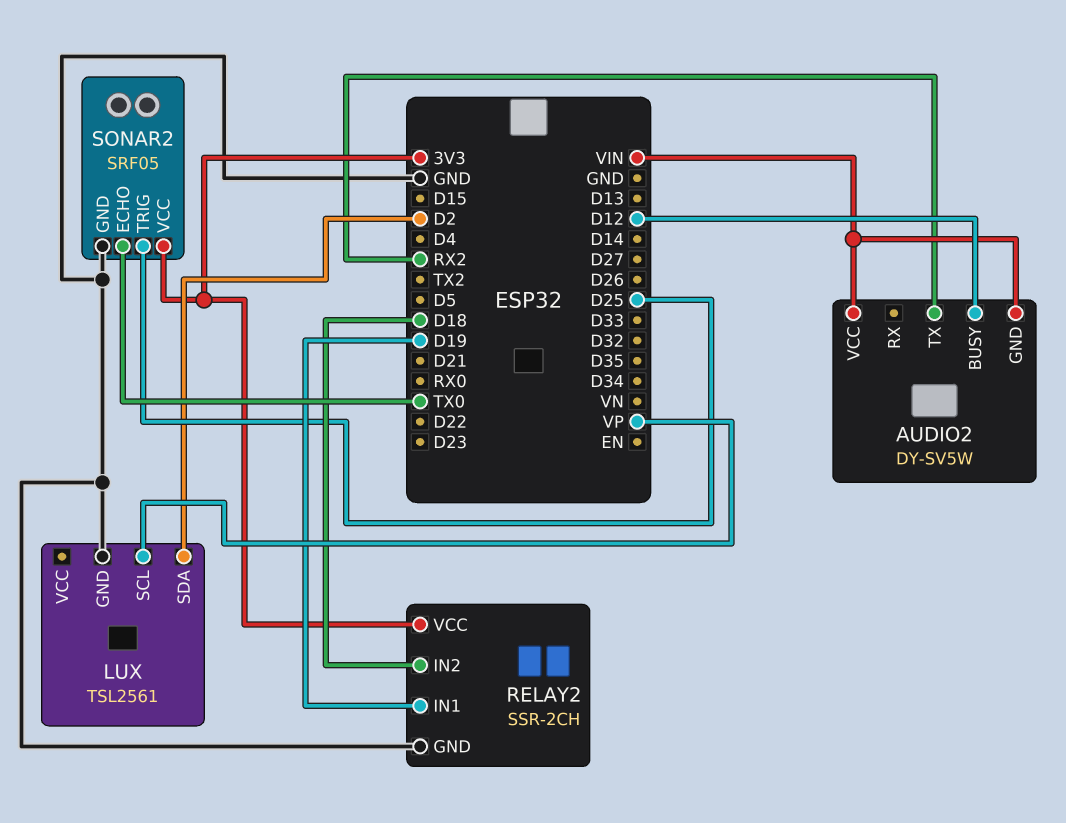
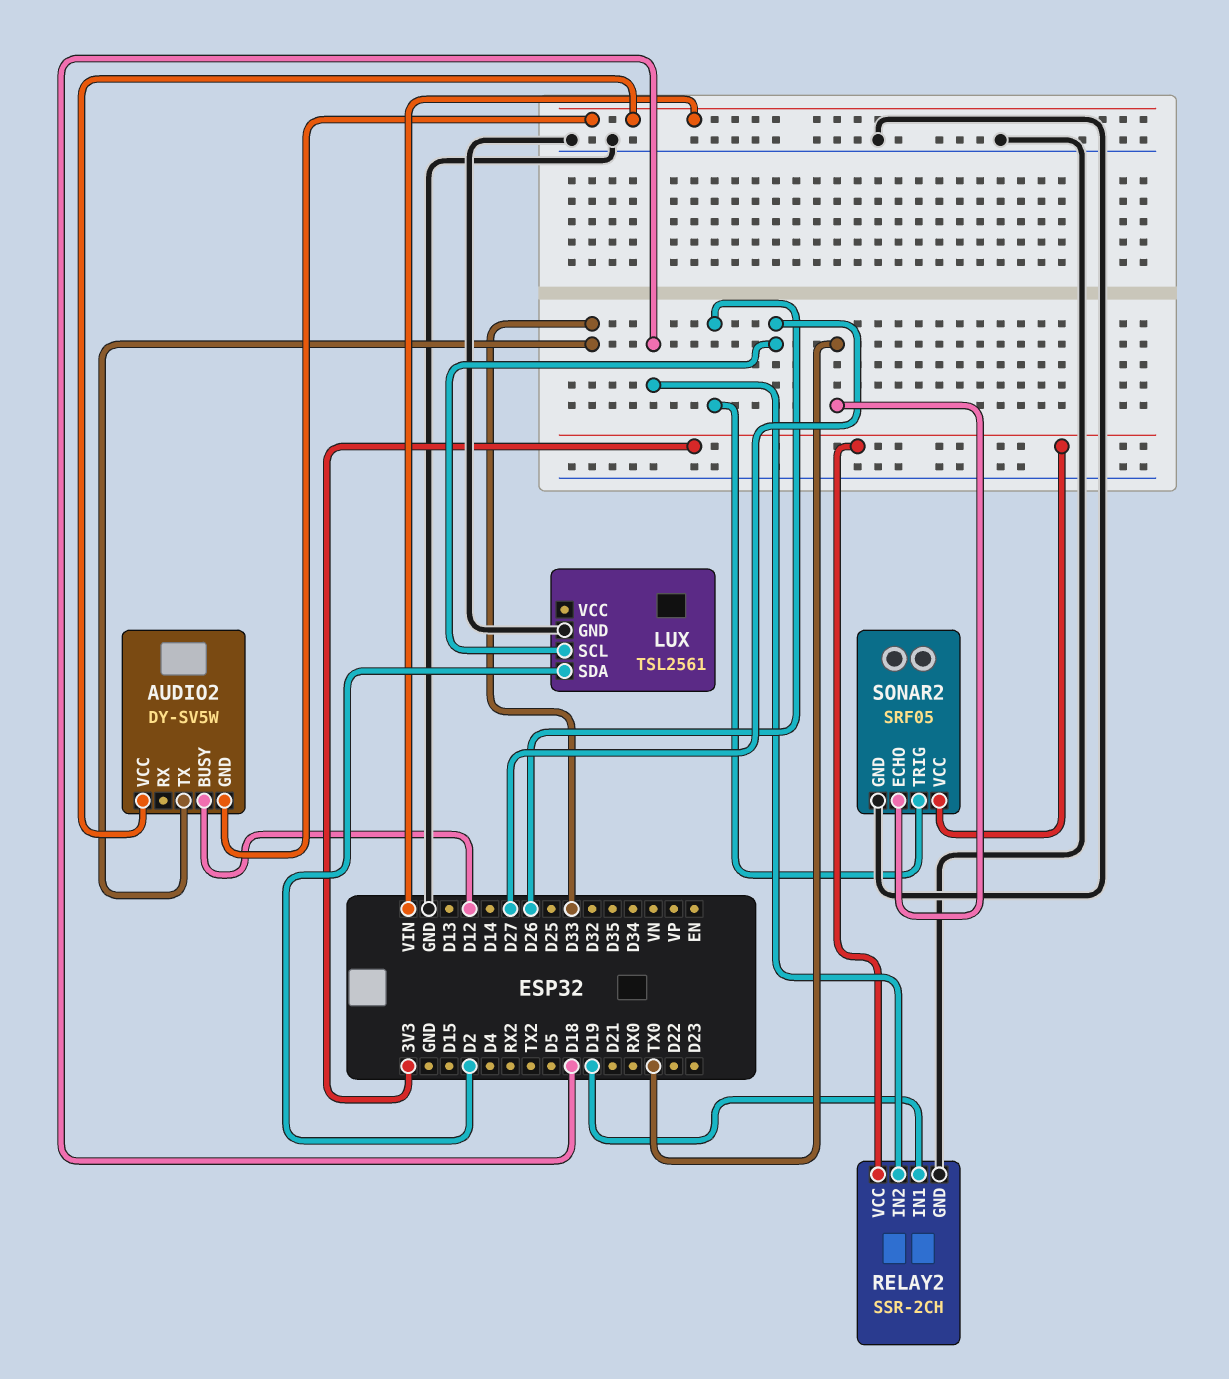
AUDIO2 pin TX: RX2 -> D33
LUX pin SCL: VP -> D27
SONAR2 pin TRIG: D25 -> D26

